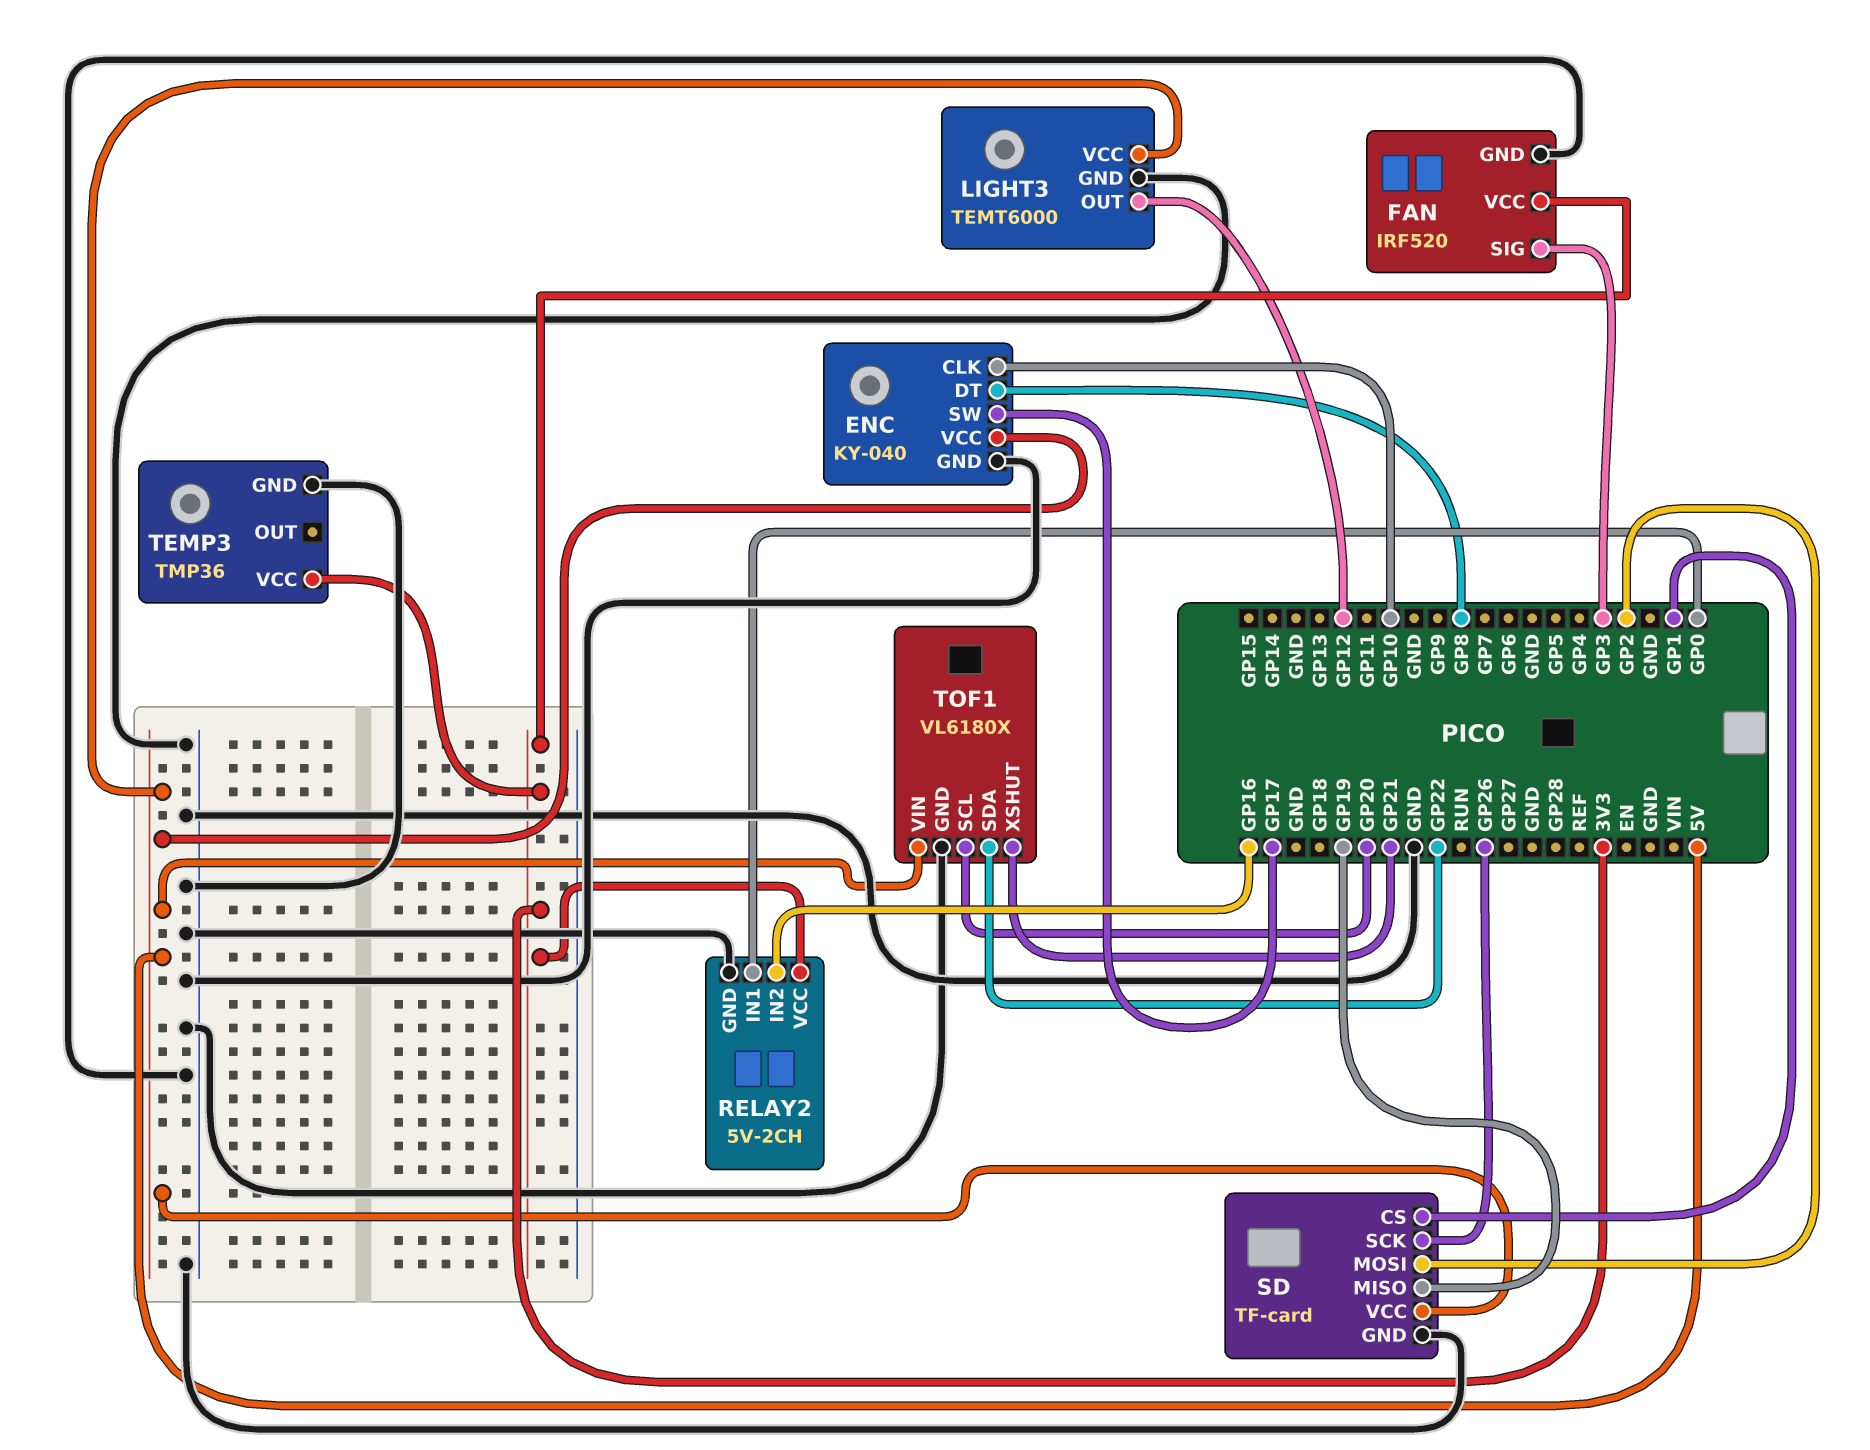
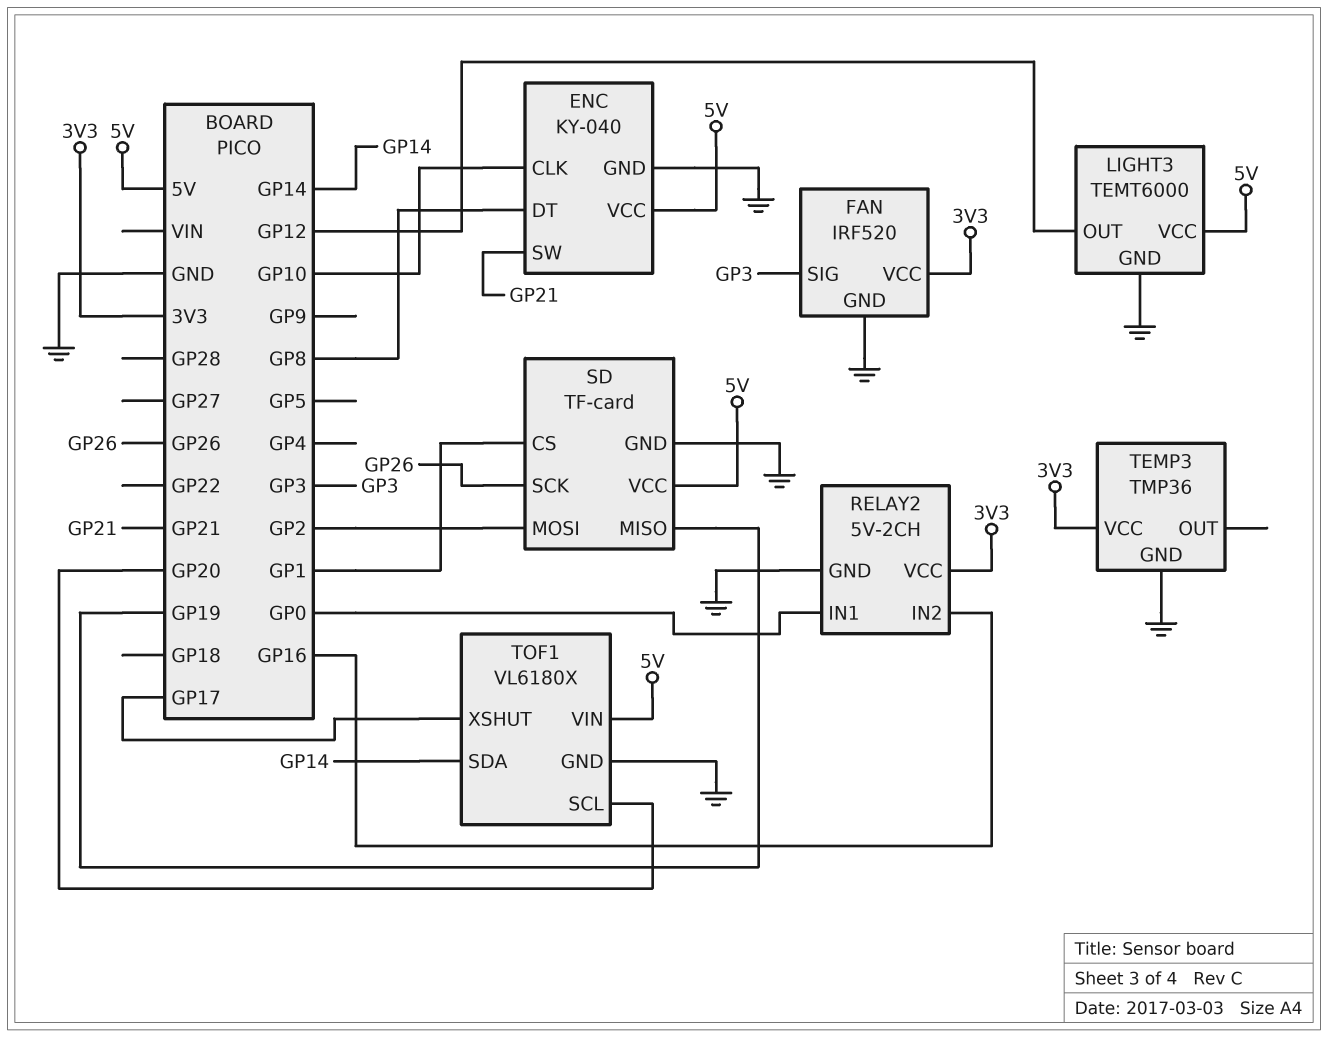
ENC pin SW: GP17 -> GP21
TOF1 pin SDA: GP22 -> GP14
TOF1 pin XSHUT: GP21 -> GP17

